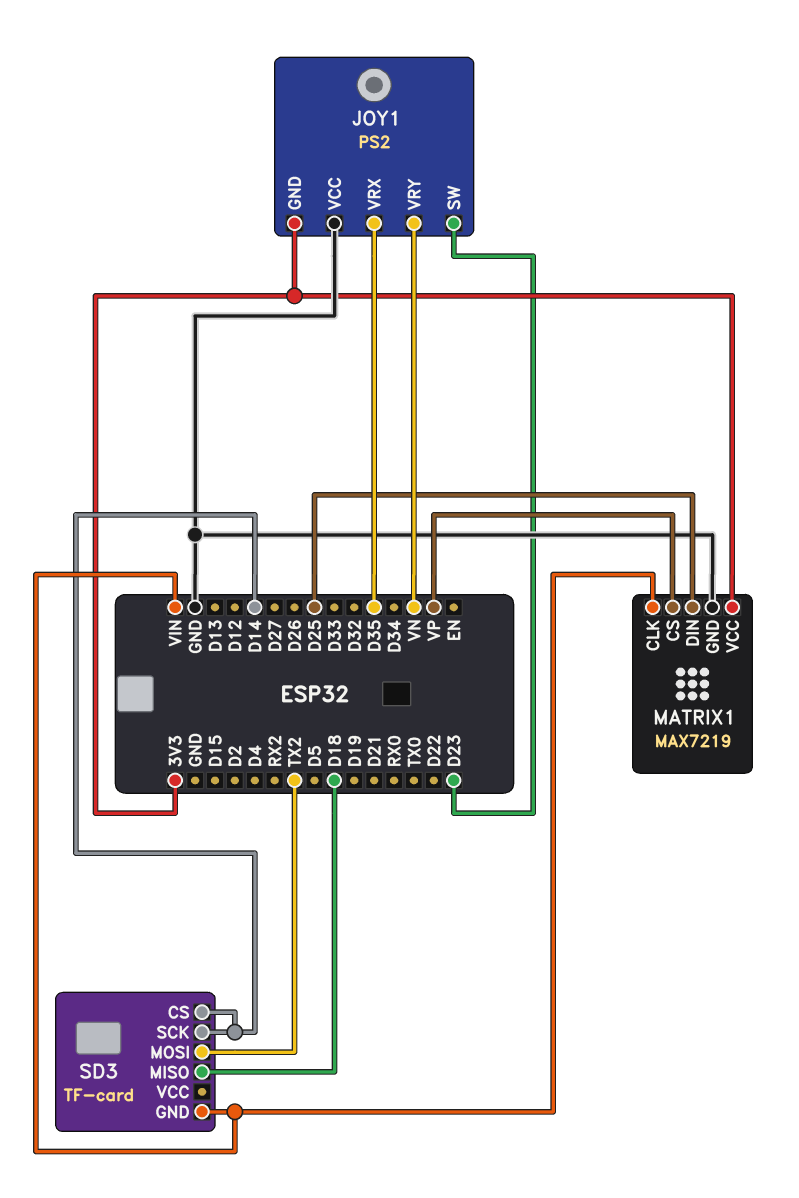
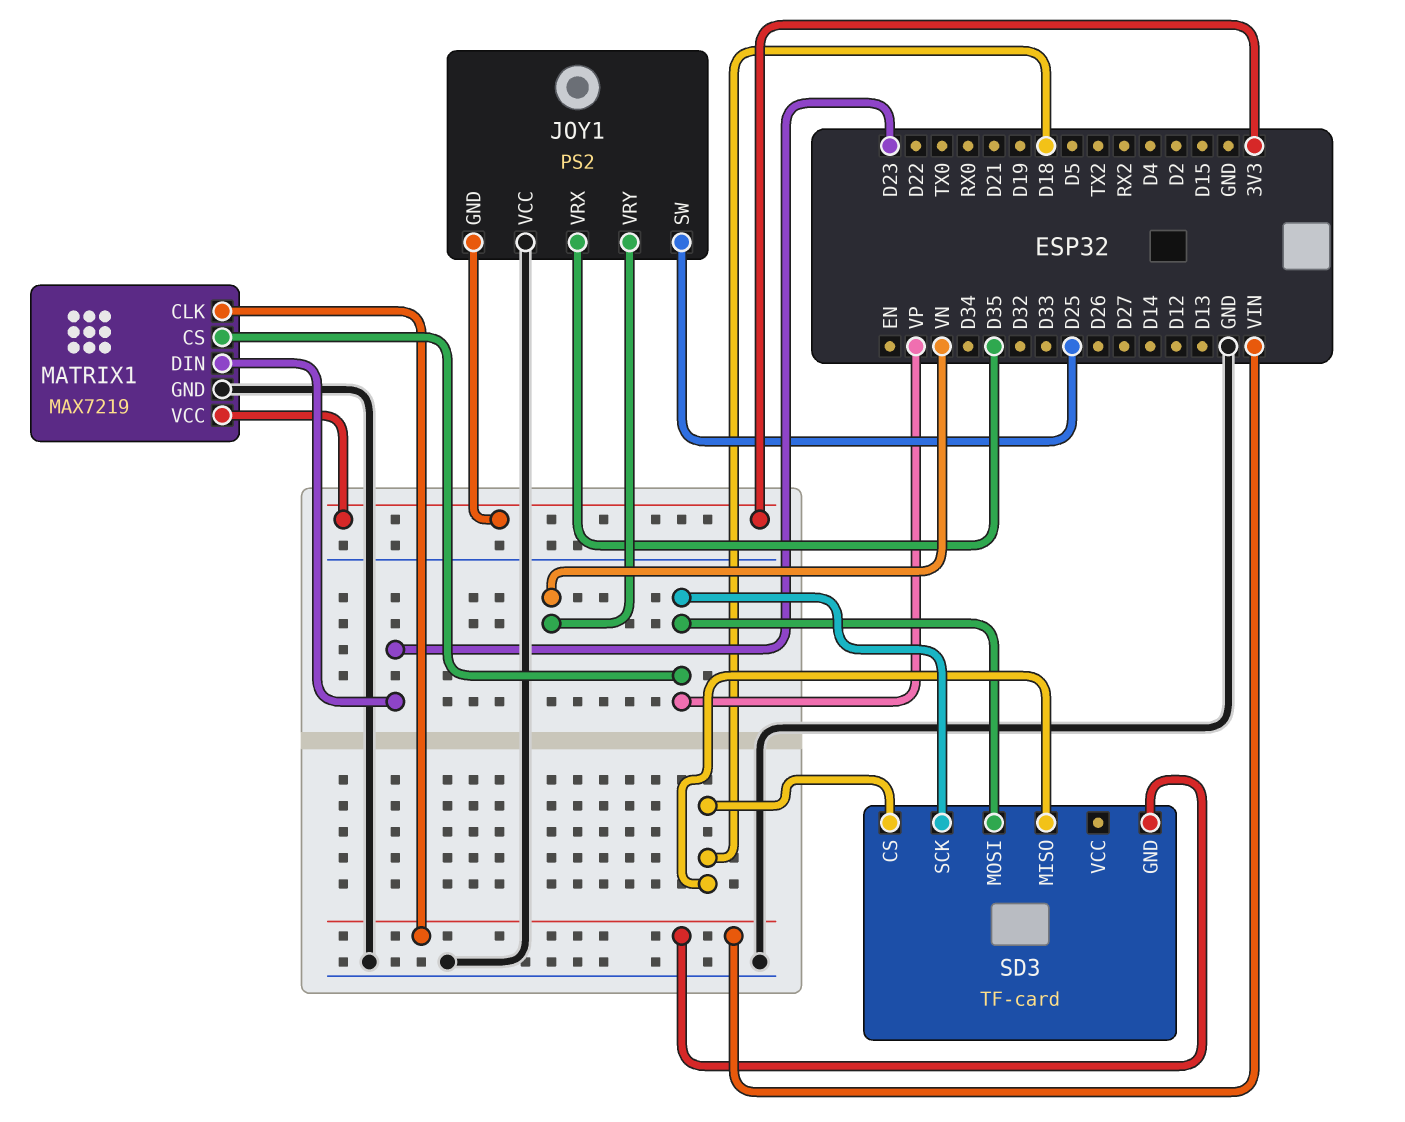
JOY1 pin SW: D23 -> D25
MATRIX1 pin DIN: D25 -> D23
SD3 pin CS: D14 -> D18
SD3 pin MOSI: TX2 -> VP
SD3 pin SCK: D14 -> VP

